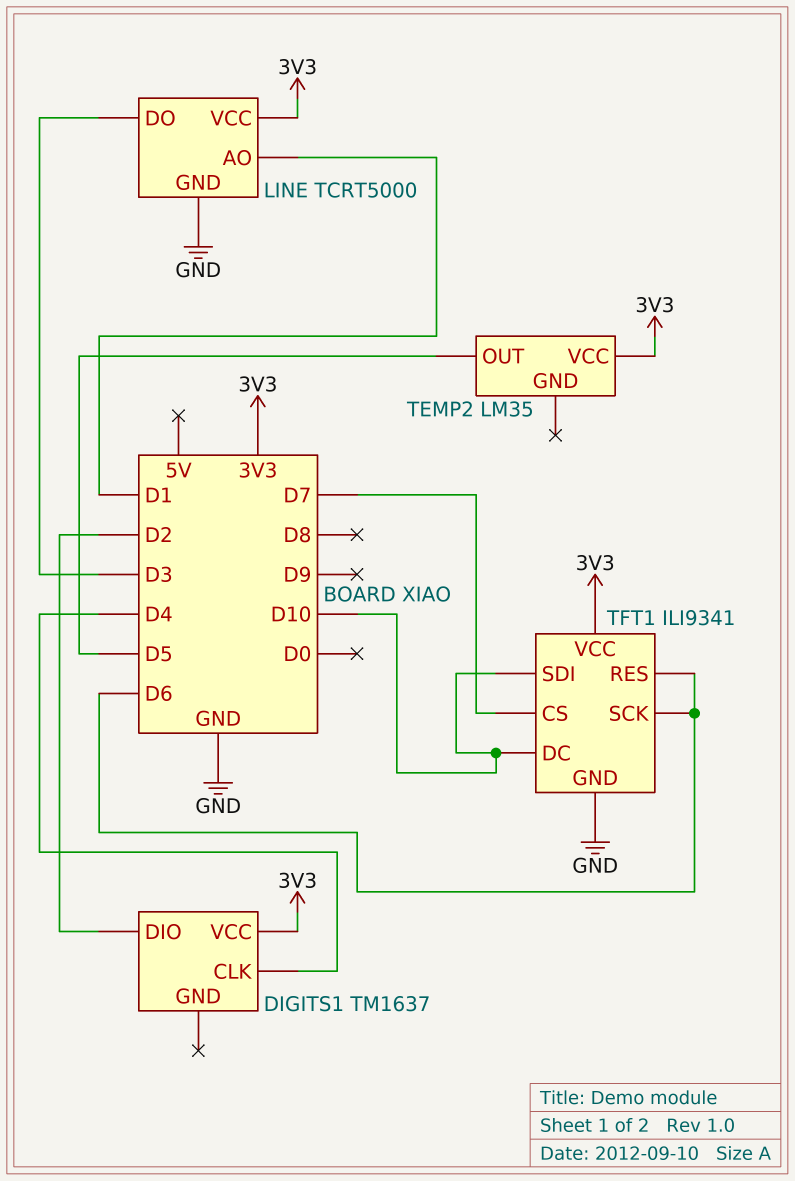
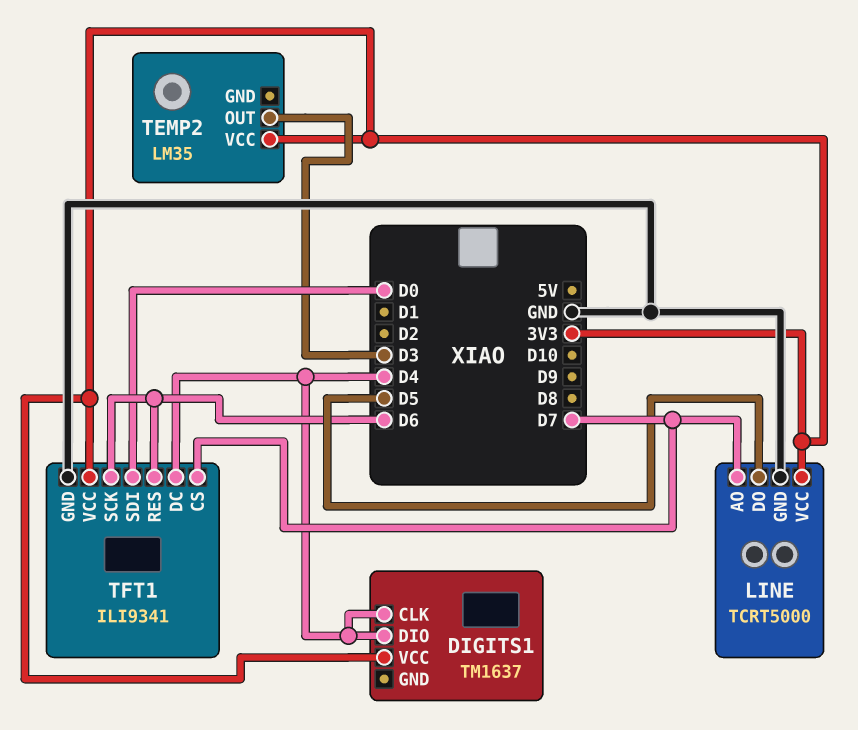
DIGITS1 pin DIO: D2 -> D4
LINE pin AO: D1 -> D7
LINE pin DO: D3 -> D5
TEMP2 pin OUT: D5 -> D3
TFT1 pin DC: D10 -> D4
TFT1 pin SDI: D10 -> D0

